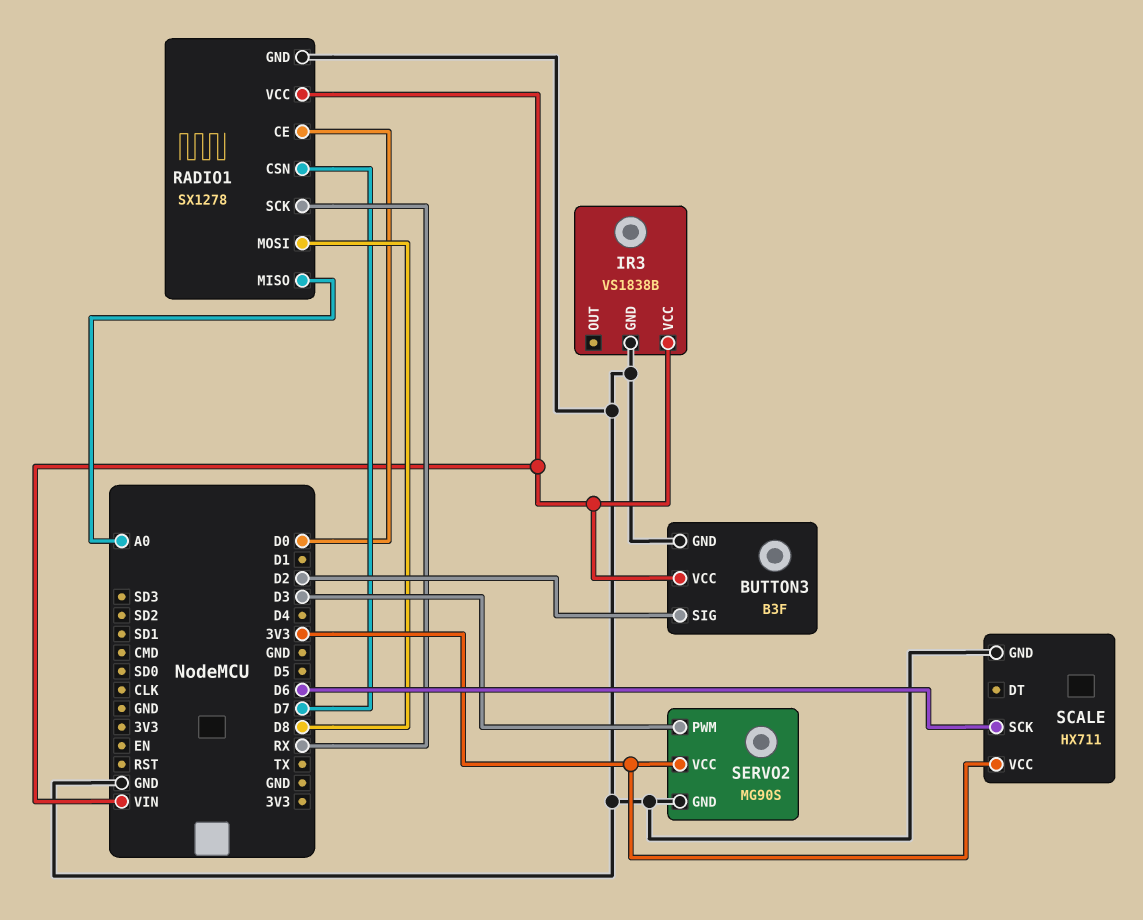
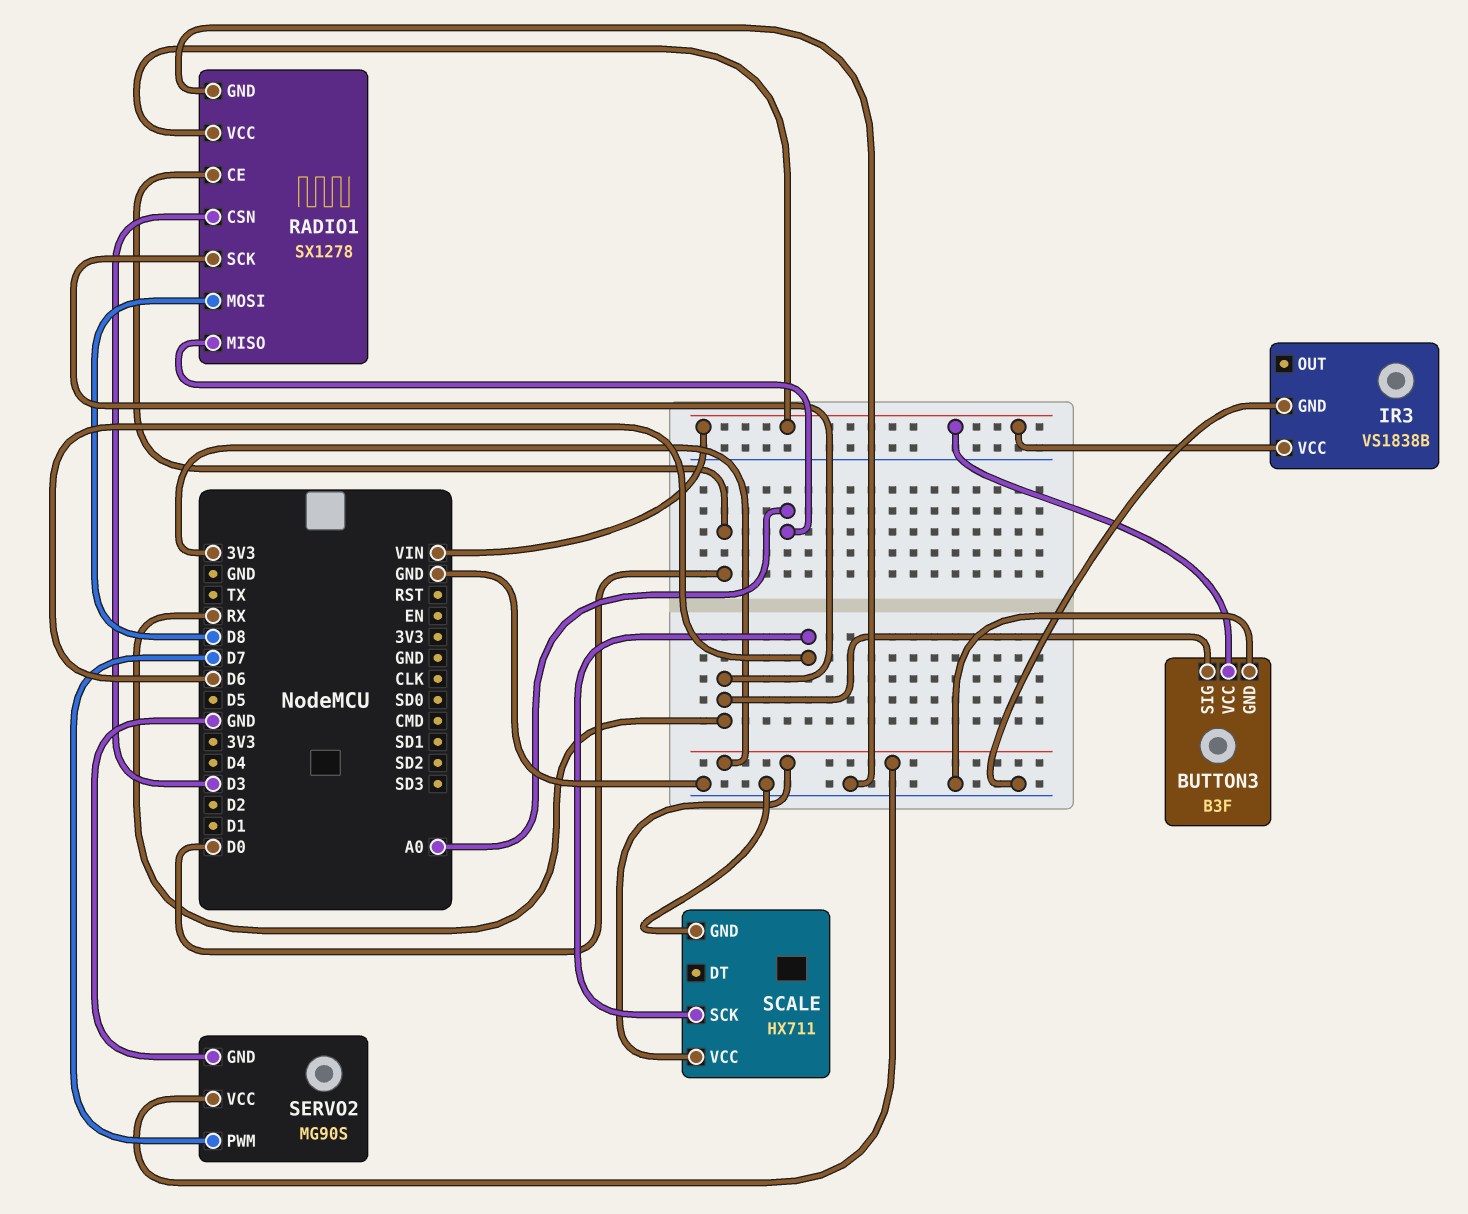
BUTTON3 pin SIG: D2 -> RX
RADIO1 pin CSN: D7 -> D3
SERVO2 pin PWM: D3 -> D7

